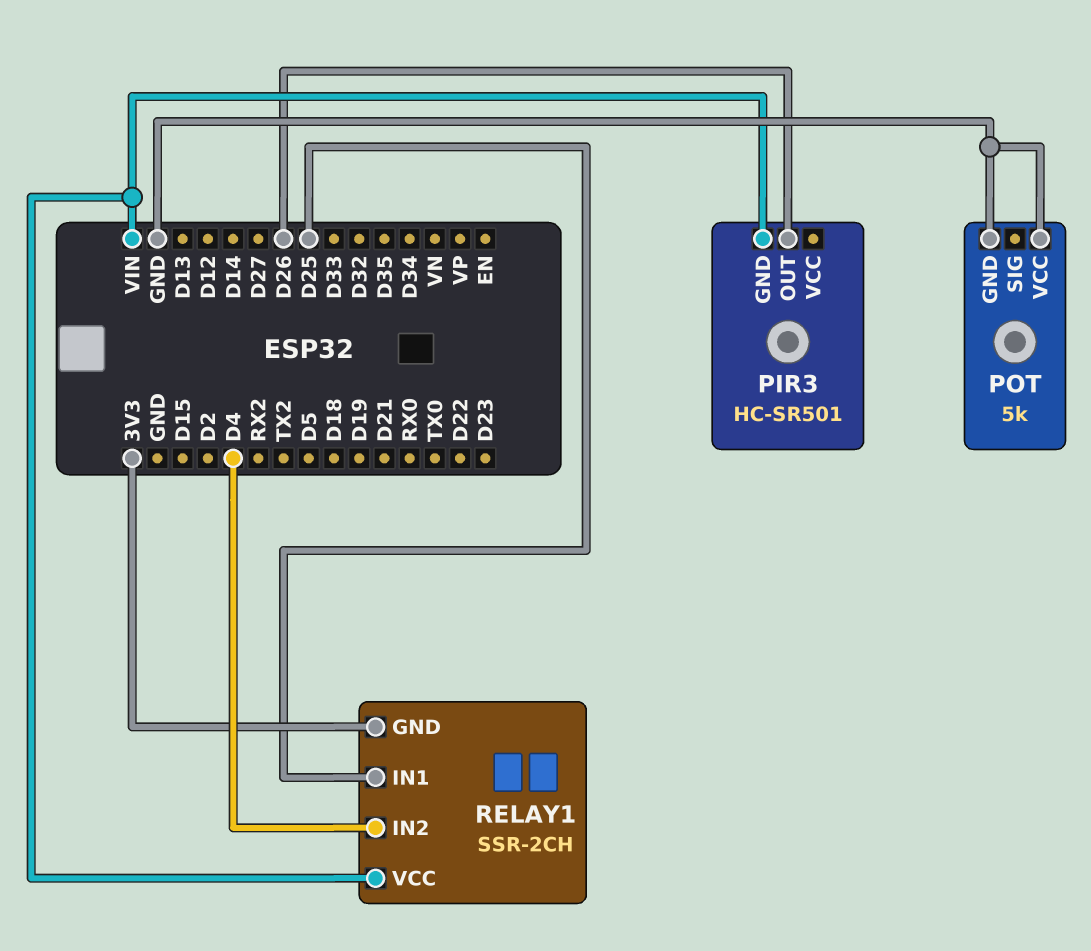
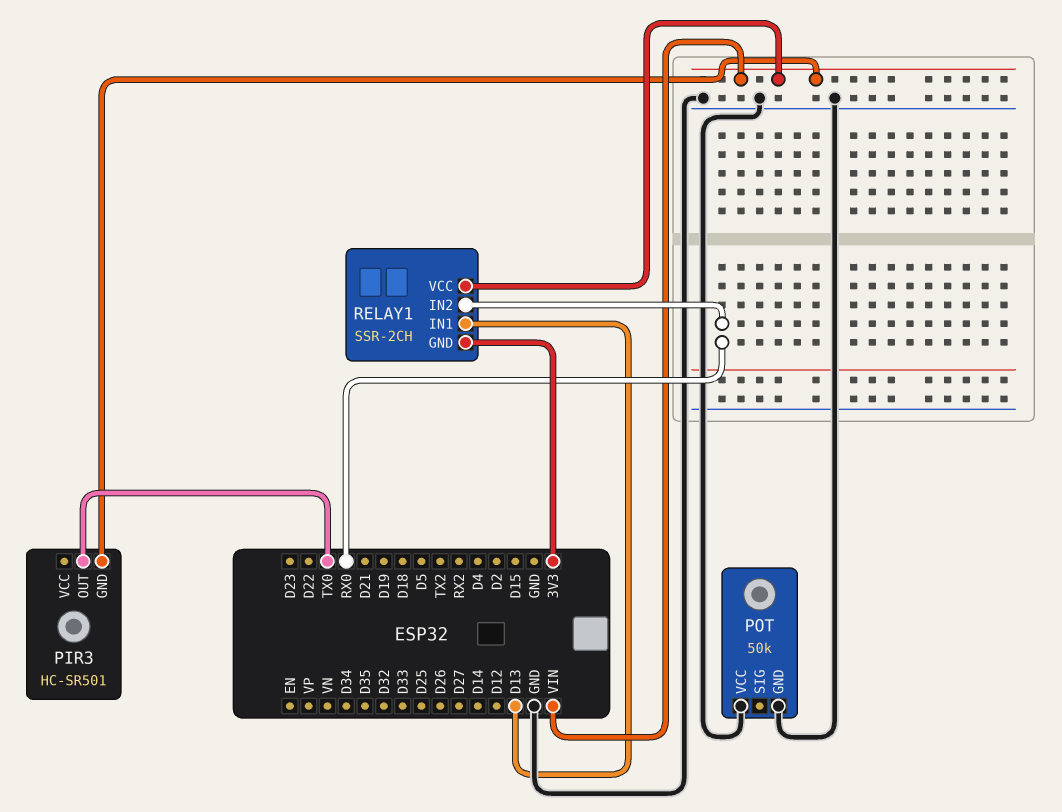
PIR3 pin OUT: D26 -> TX0
POT: 5k -> 50k
RELAY1 pin IN1: D25 -> D13
RELAY1 pin IN2: D4 -> RX0

